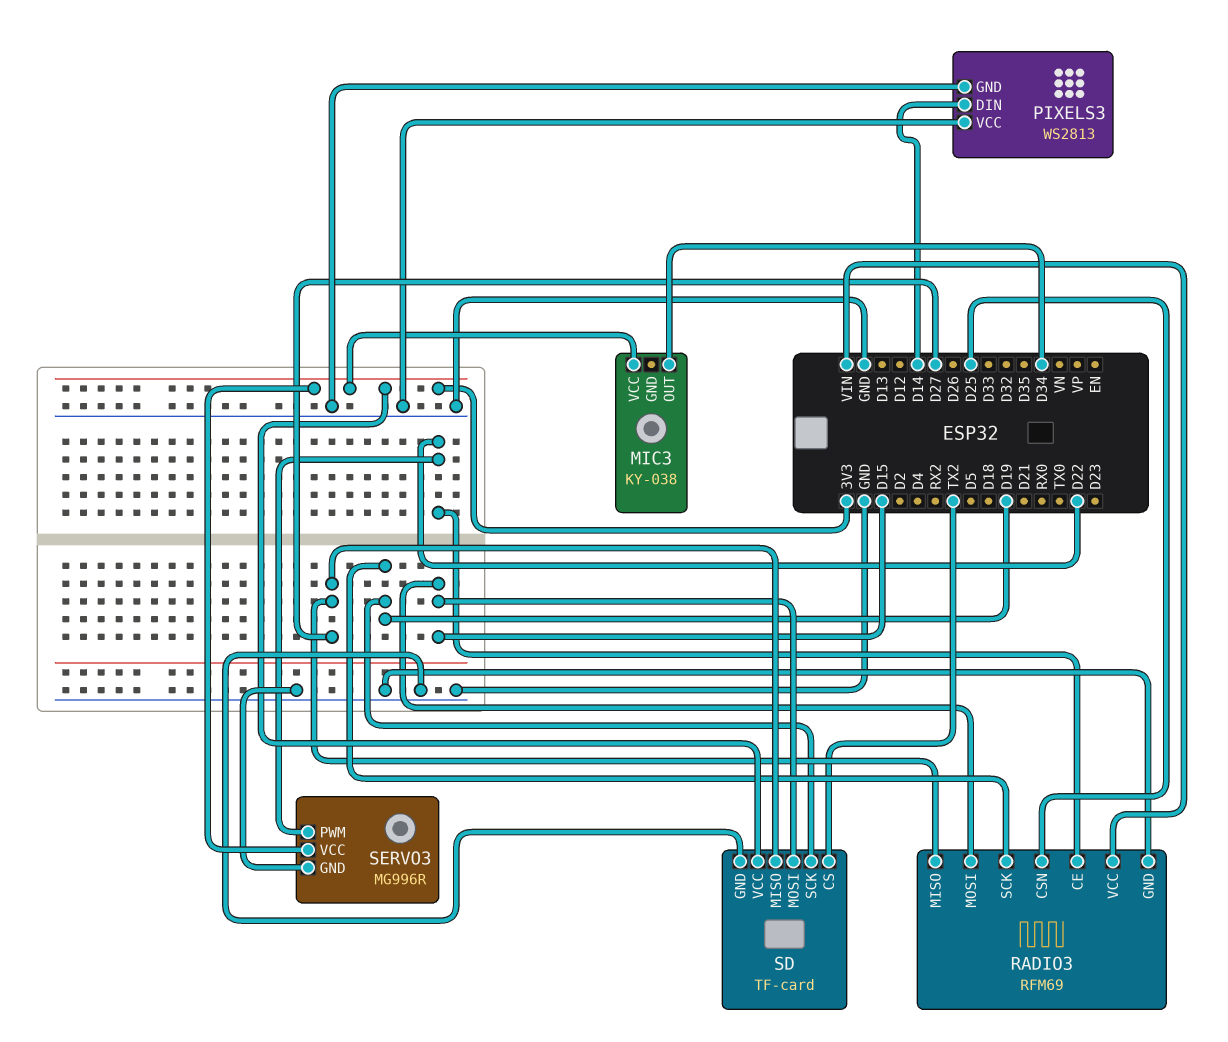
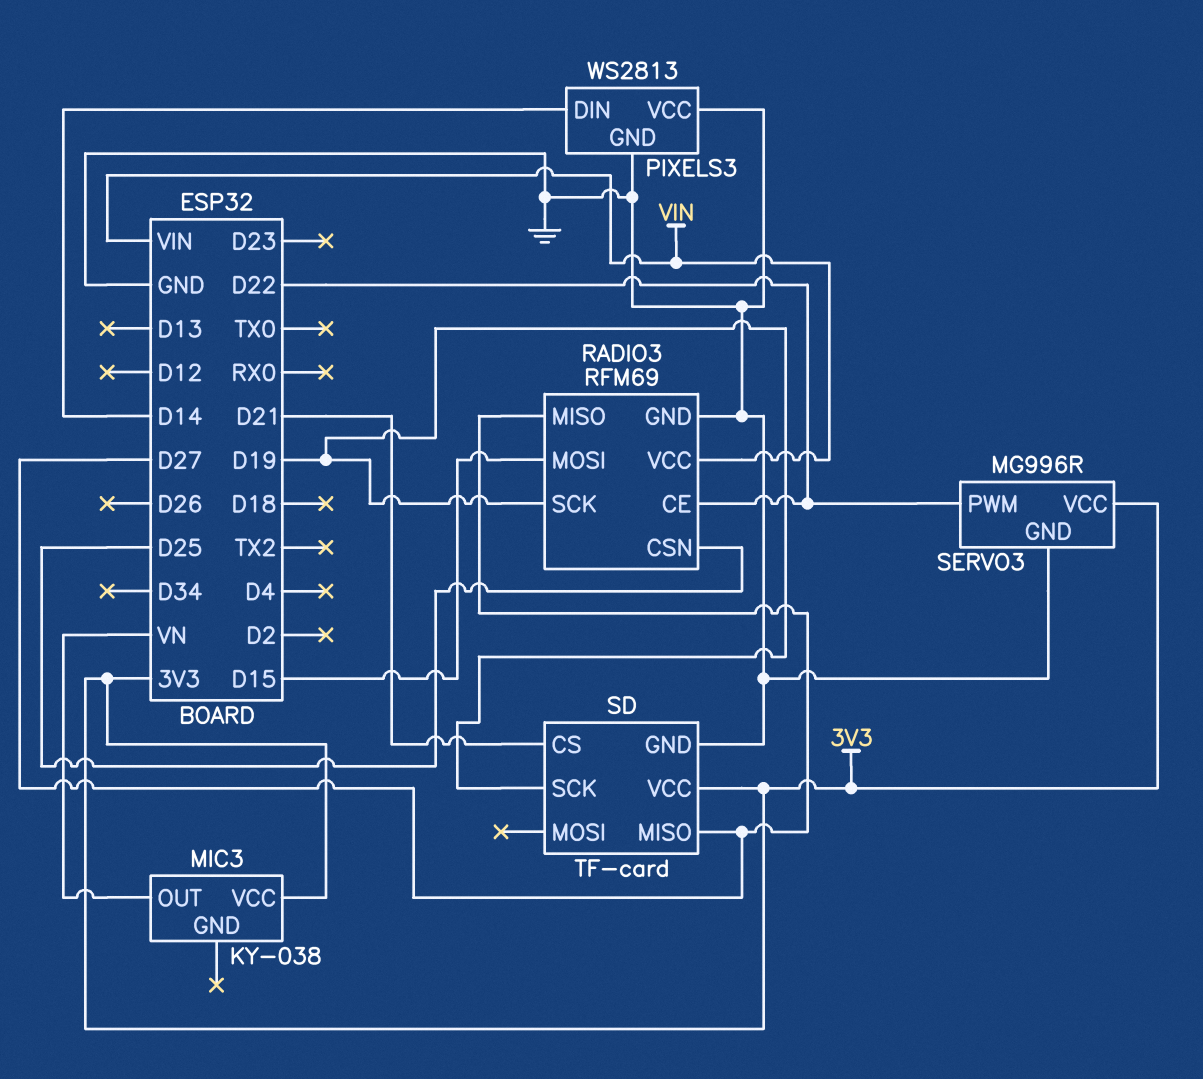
MIC3 pin OUT: D34 -> VN
SD pin CS: TX2 -> D21
SD pin MOSI: D15 -> none

